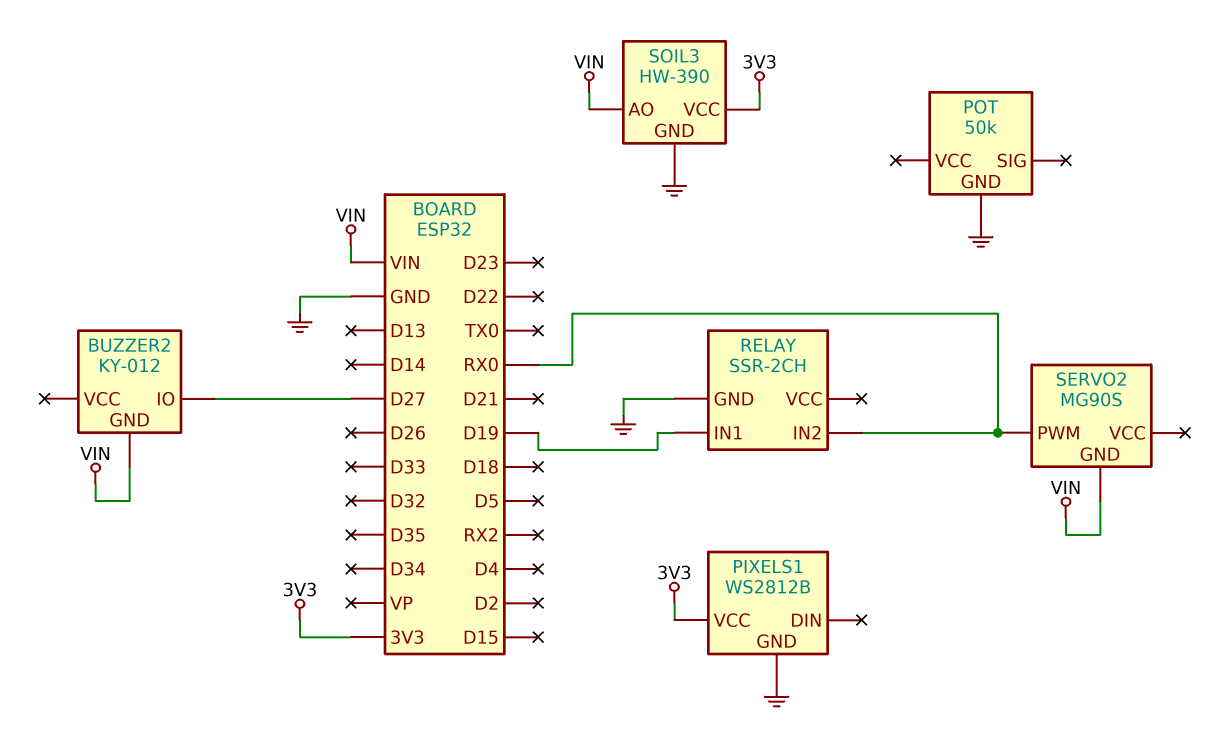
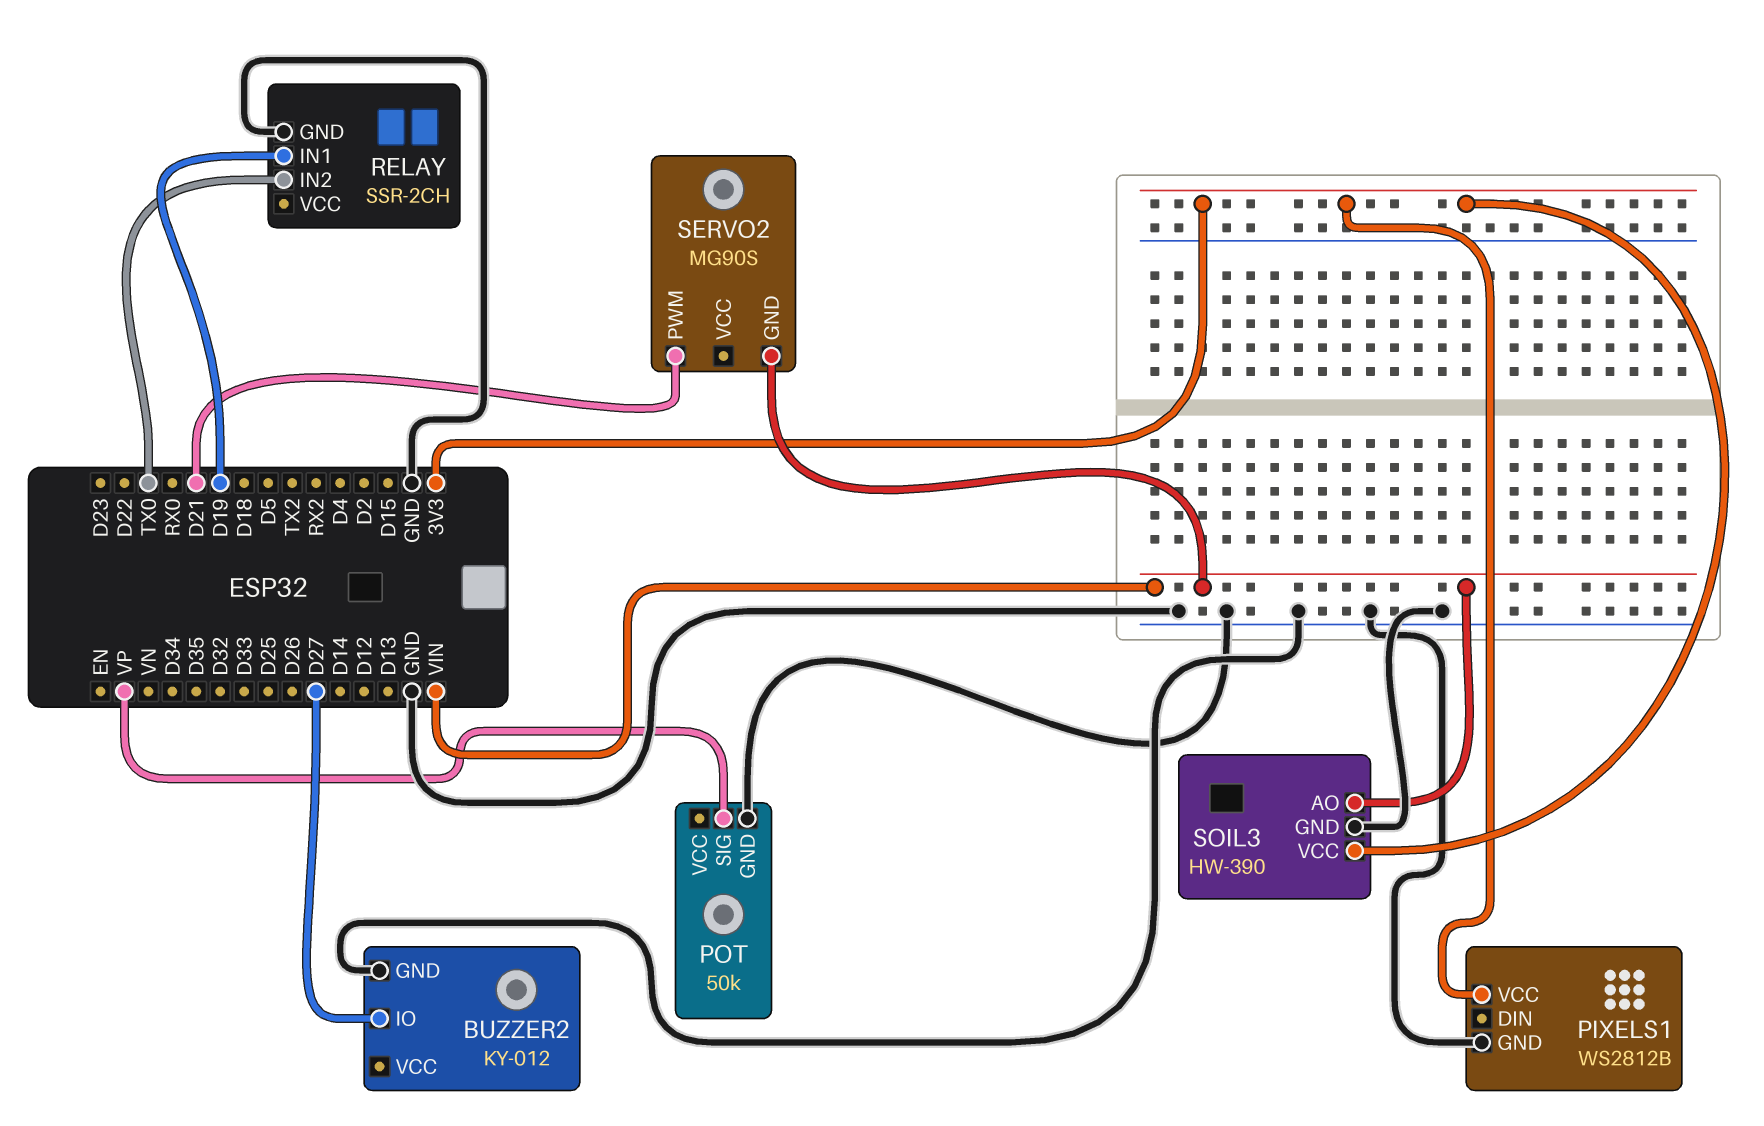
BUZZER2 pin GND: VIN -> GND
POT pin SIG: none -> VP
RELAY pin IN2: RX0 -> TX0
SERVO2 pin PWM: RX0 -> D21

